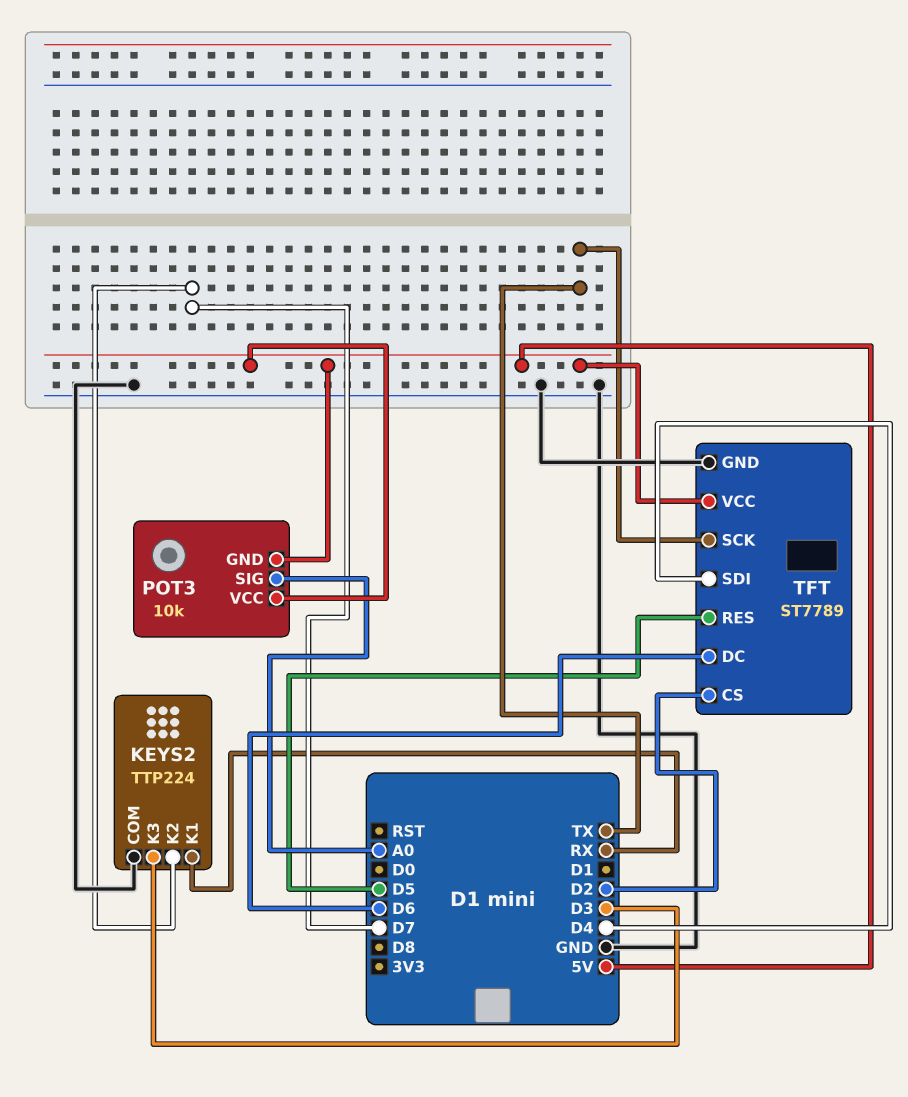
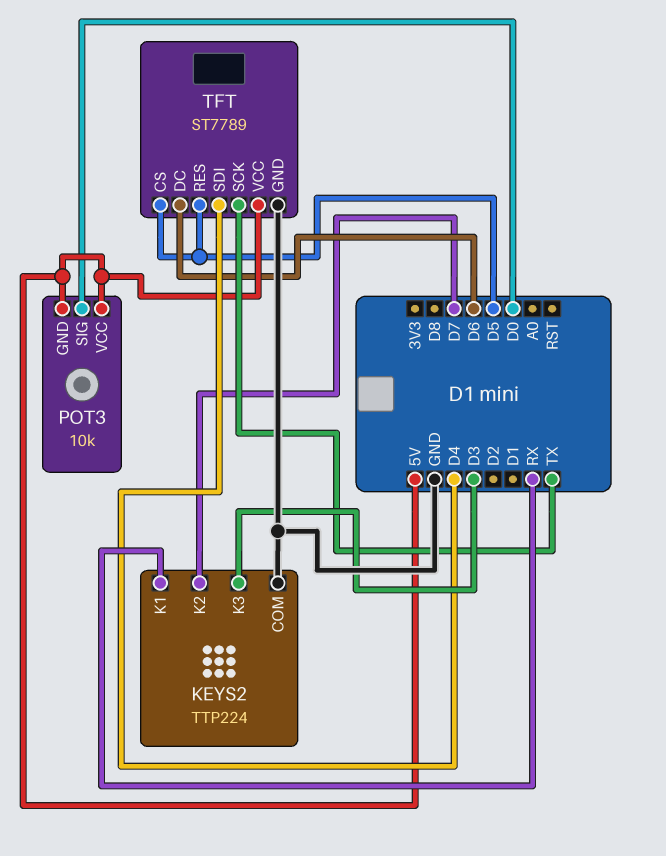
POT3 pin SIG: A0 -> D0
TFT pin CS: D2 -> D5

